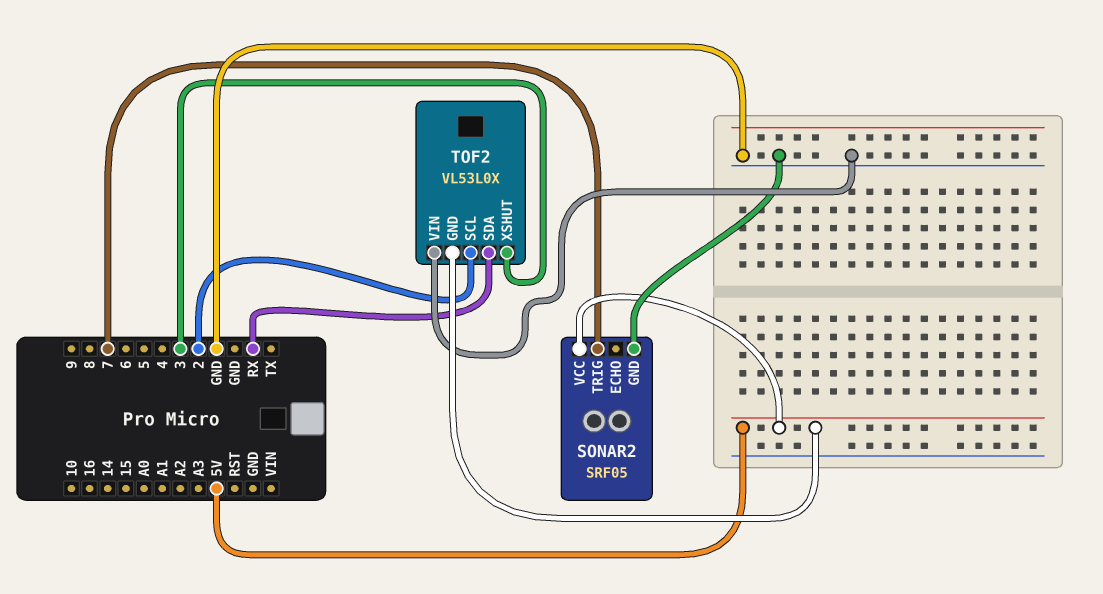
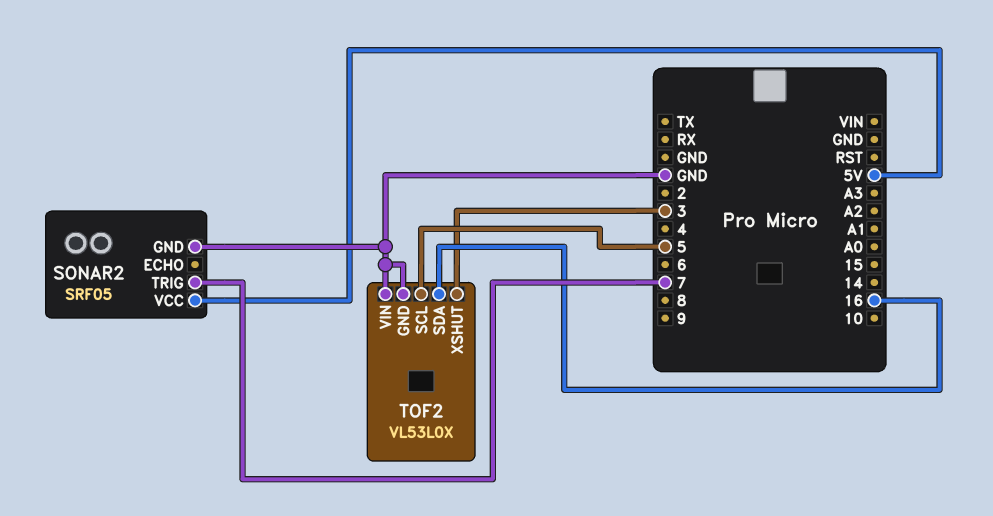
TOF2 pin GND: 5V -> GND
TOF2 pin SCL: 2 -> 5
TOF2 pin SDA: RX -> 16

